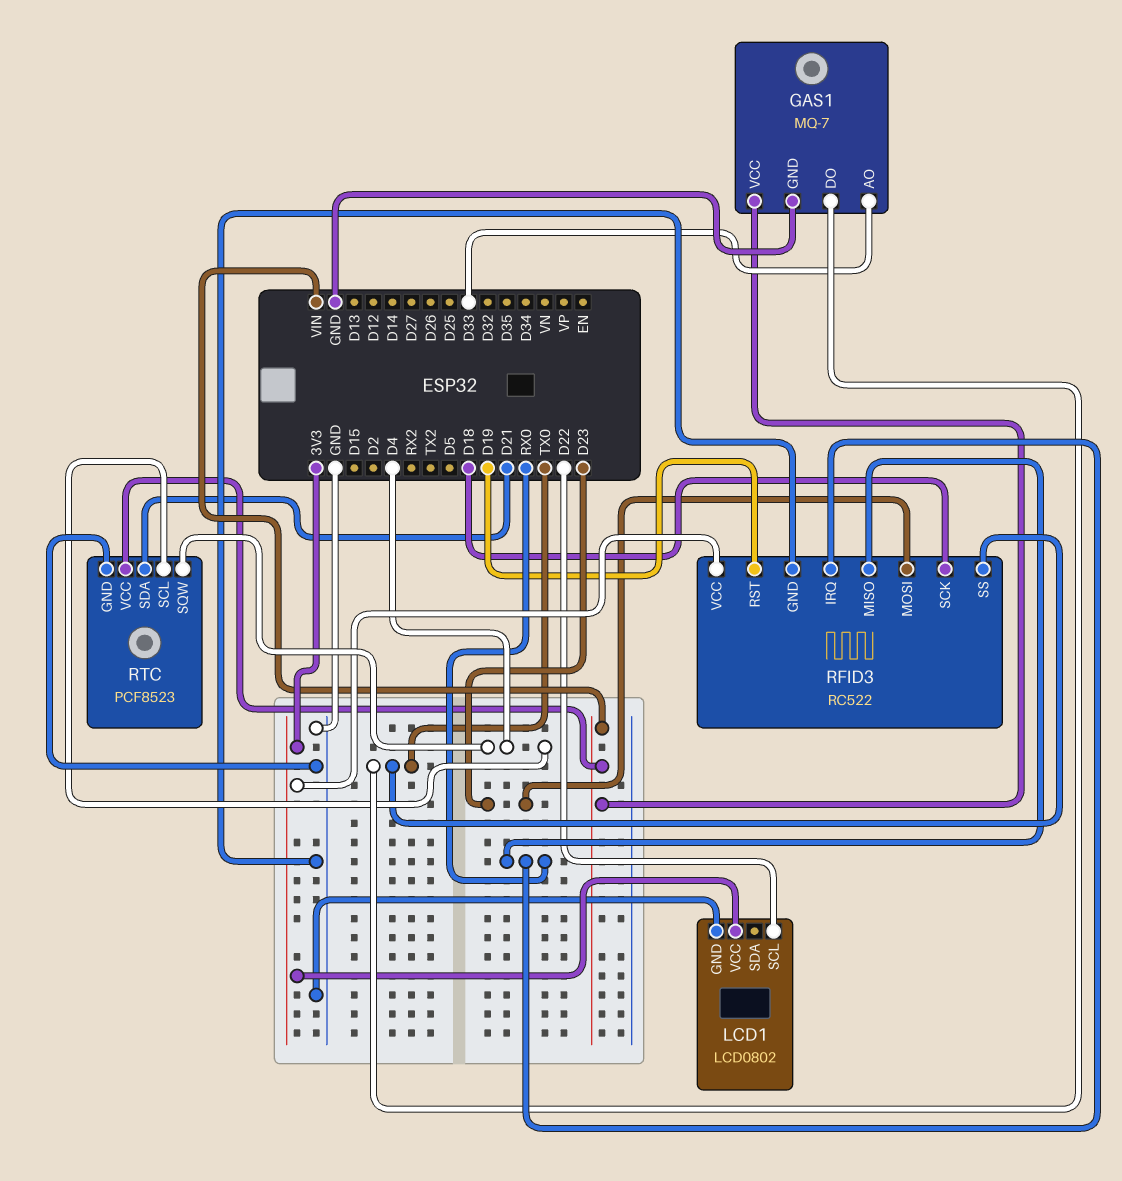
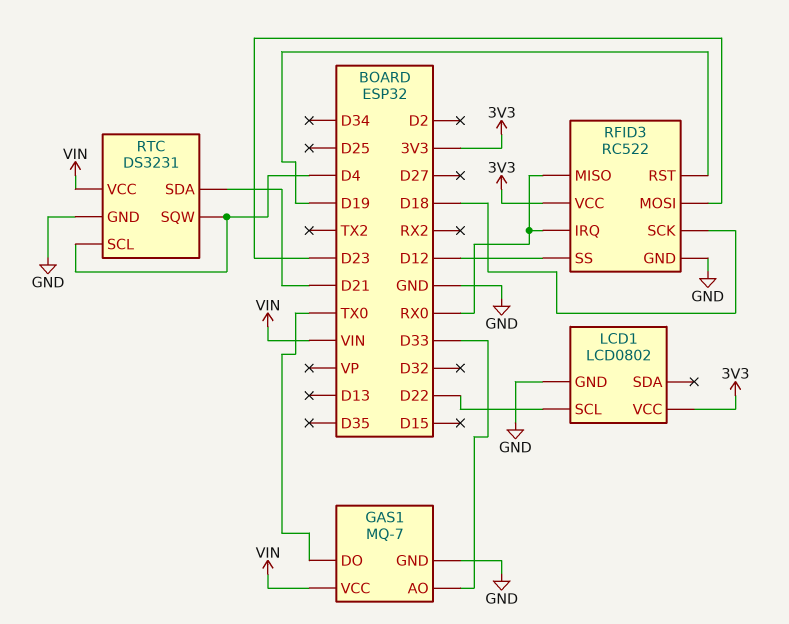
RFID3 pin SS: TX0 -> D12
RTC: PCF8523 -> DS3231

